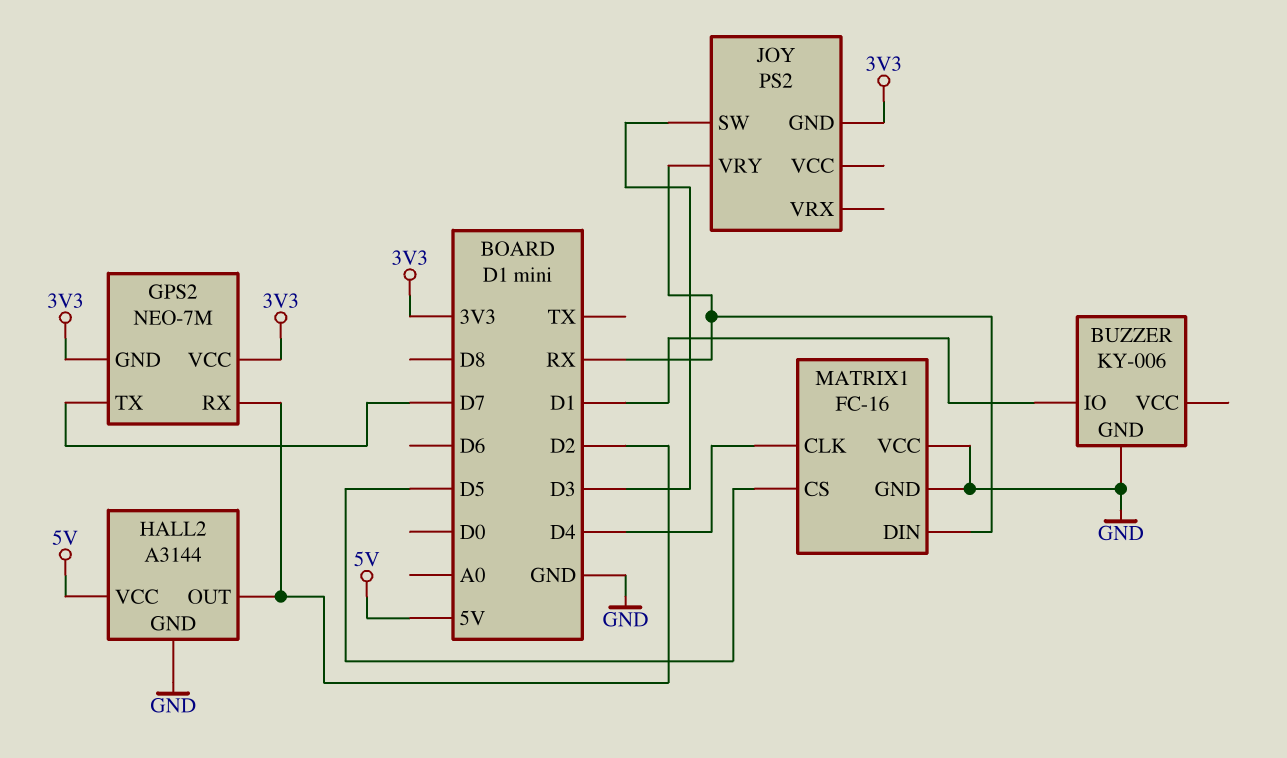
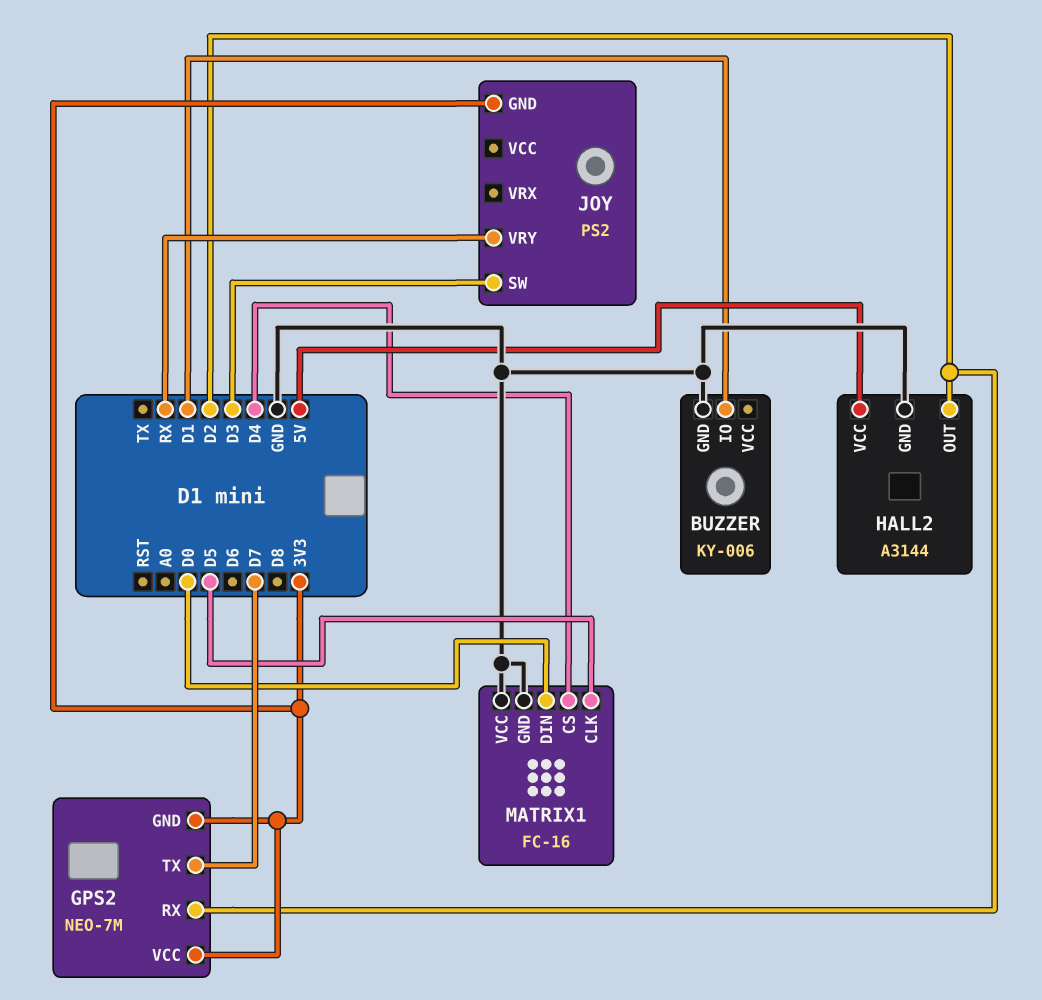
MATRIX1 pin CLK: D4 -> D5
MATRIX1 pin CS: D5 -> D4
MATRIX1 pin DIN: RX -> D0

